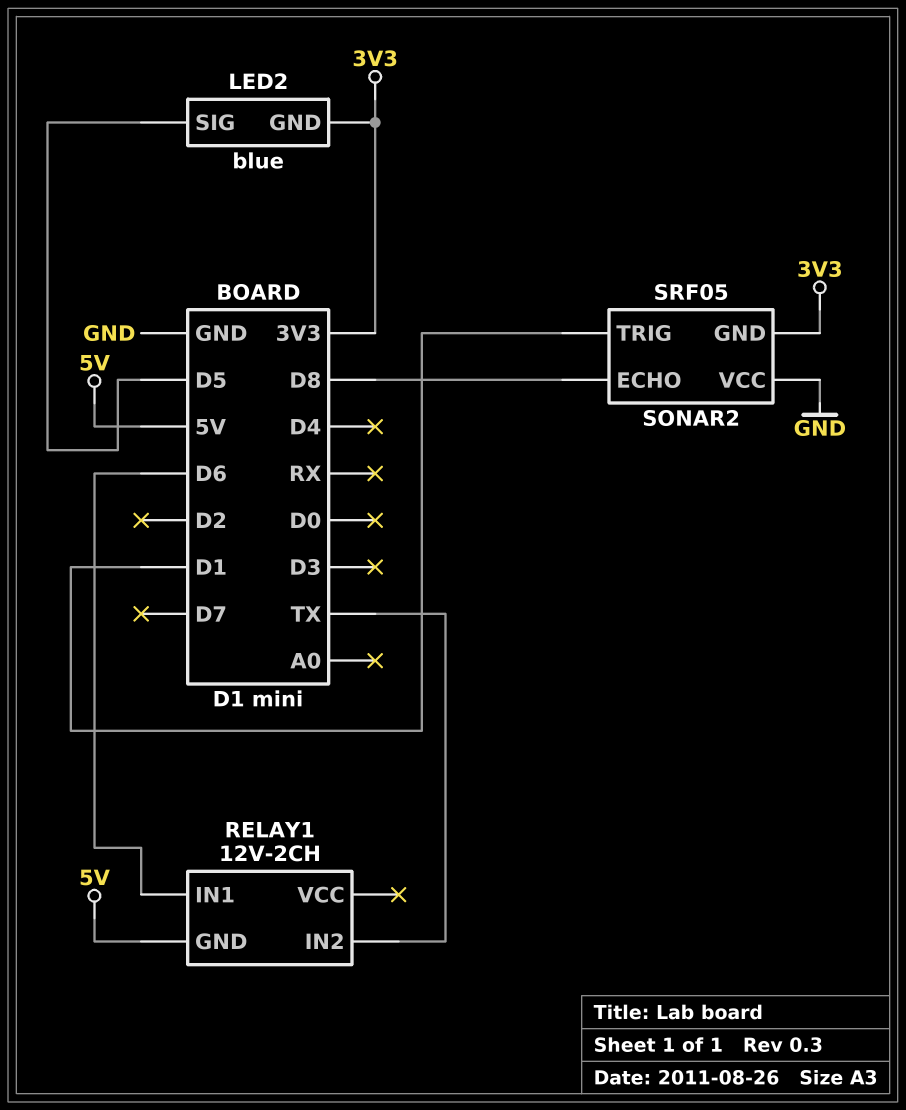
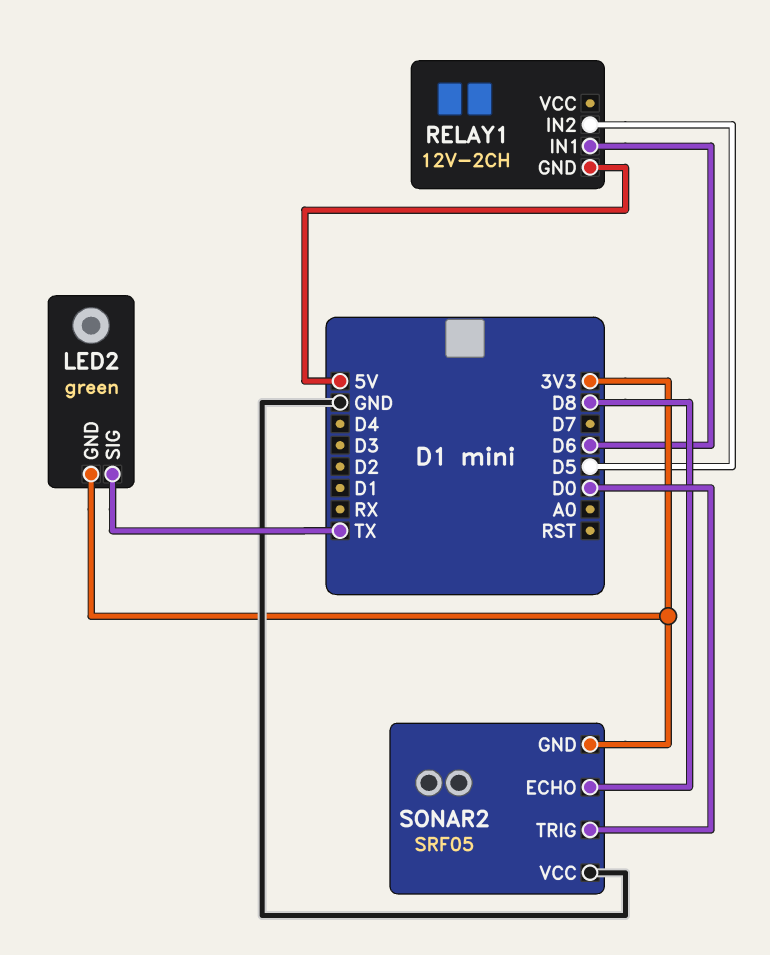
LED2: blue -> green
LED2 pin SIG: D5 -> TX
RELAY1 pin IN2: TX -> D5
SONAR2 pin TRIG: D1 -> D0

